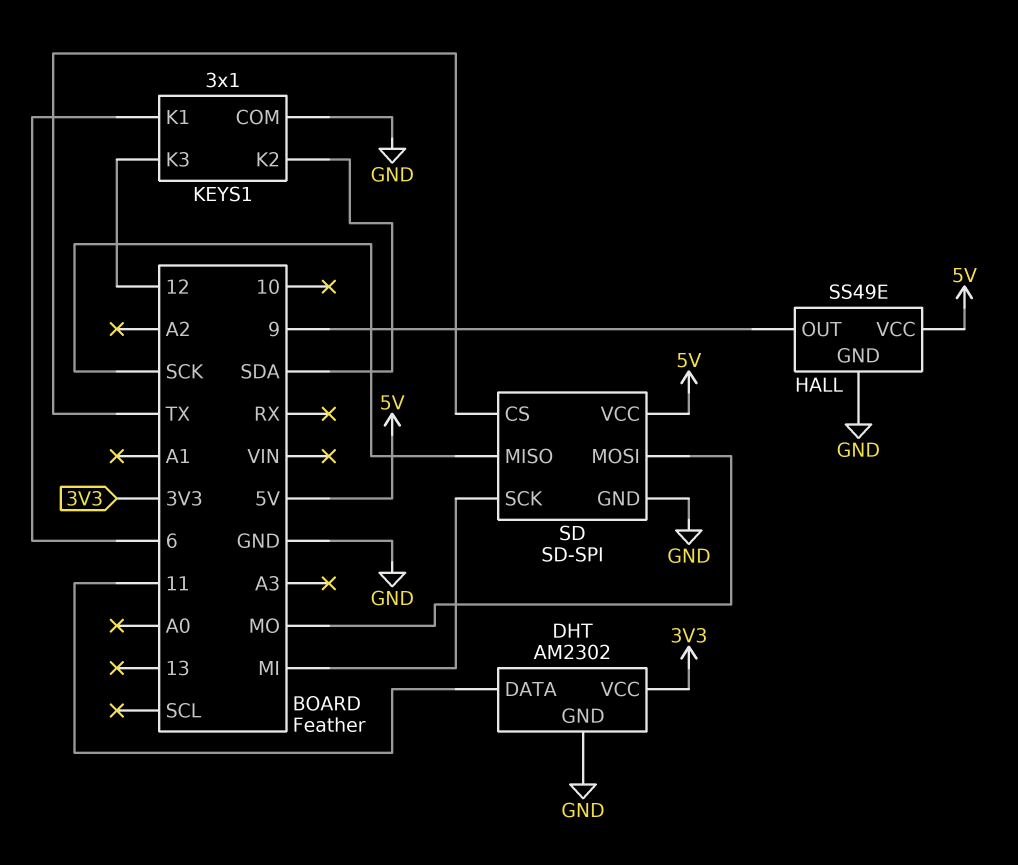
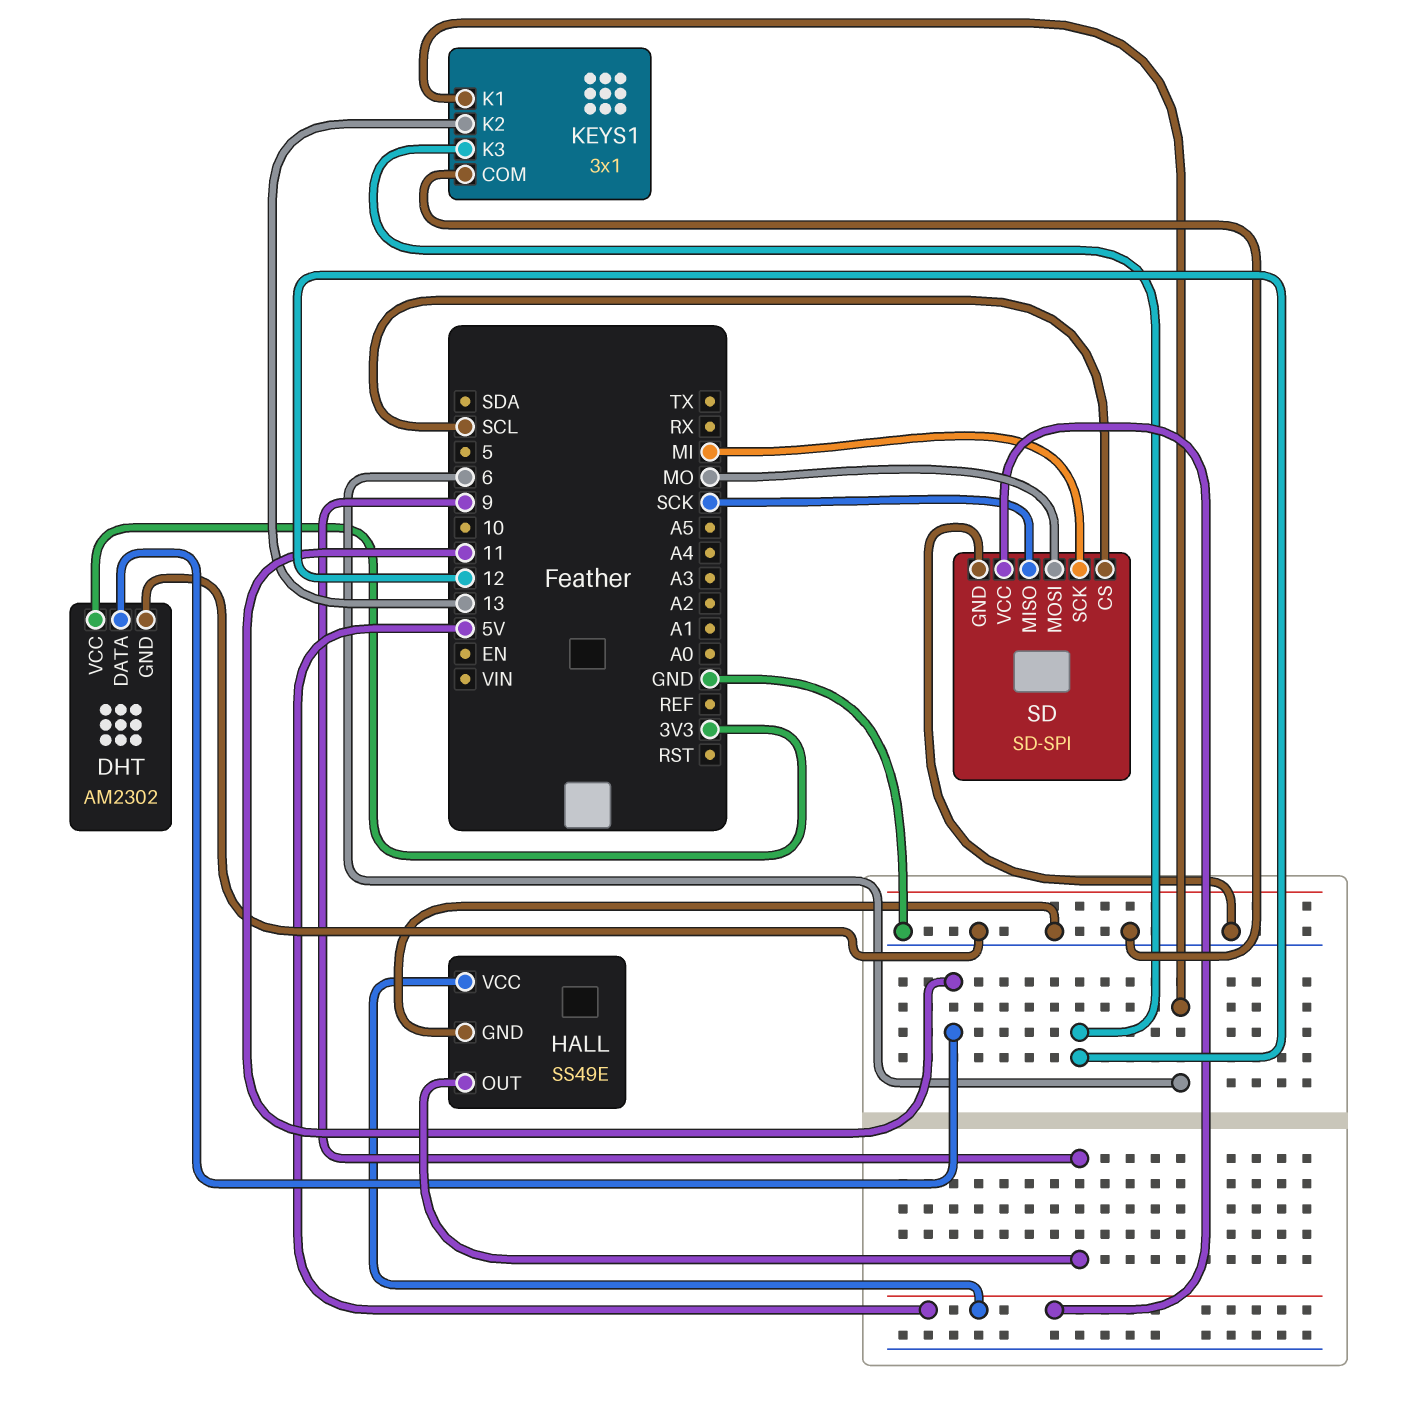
KEYS1 pin K2: SDA -> 13
SD pin CS: TX -> SCL

